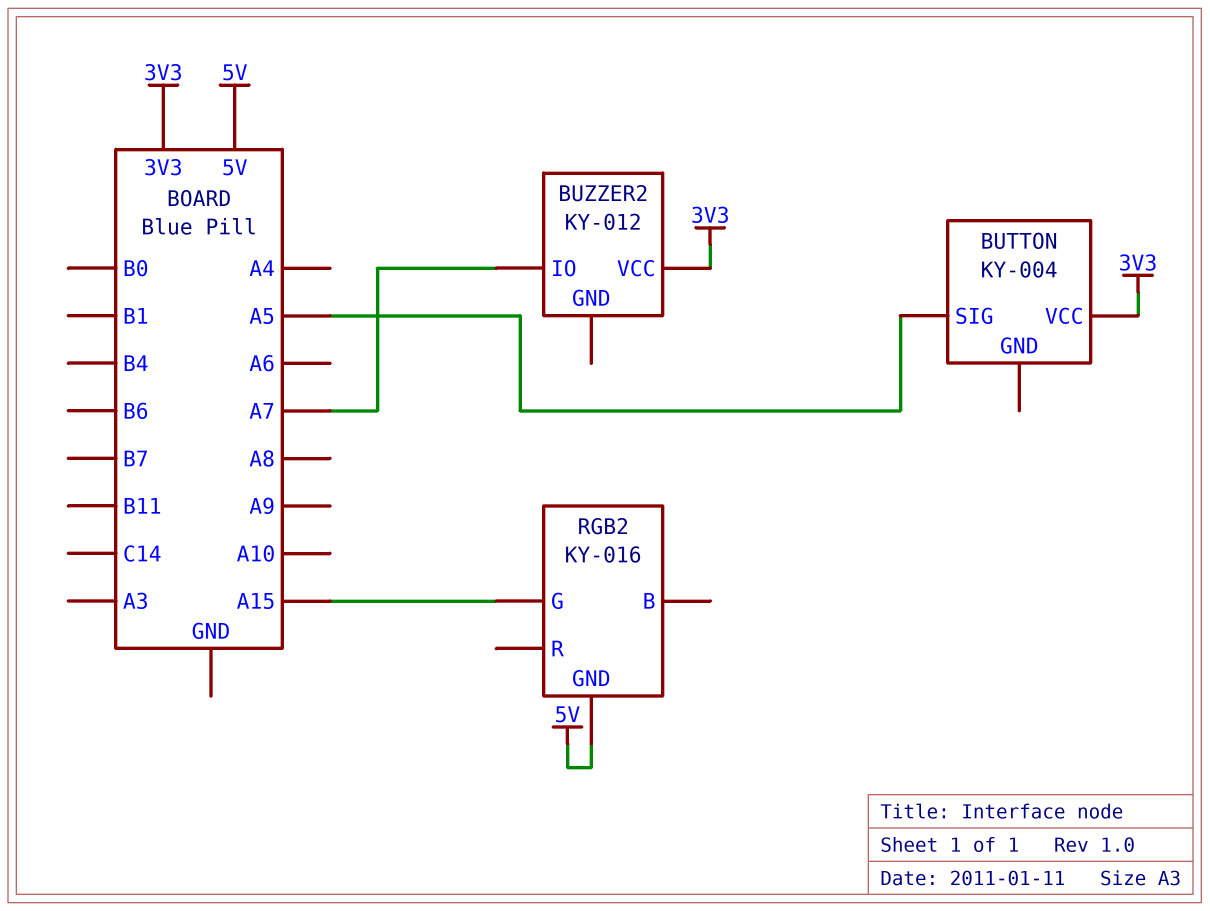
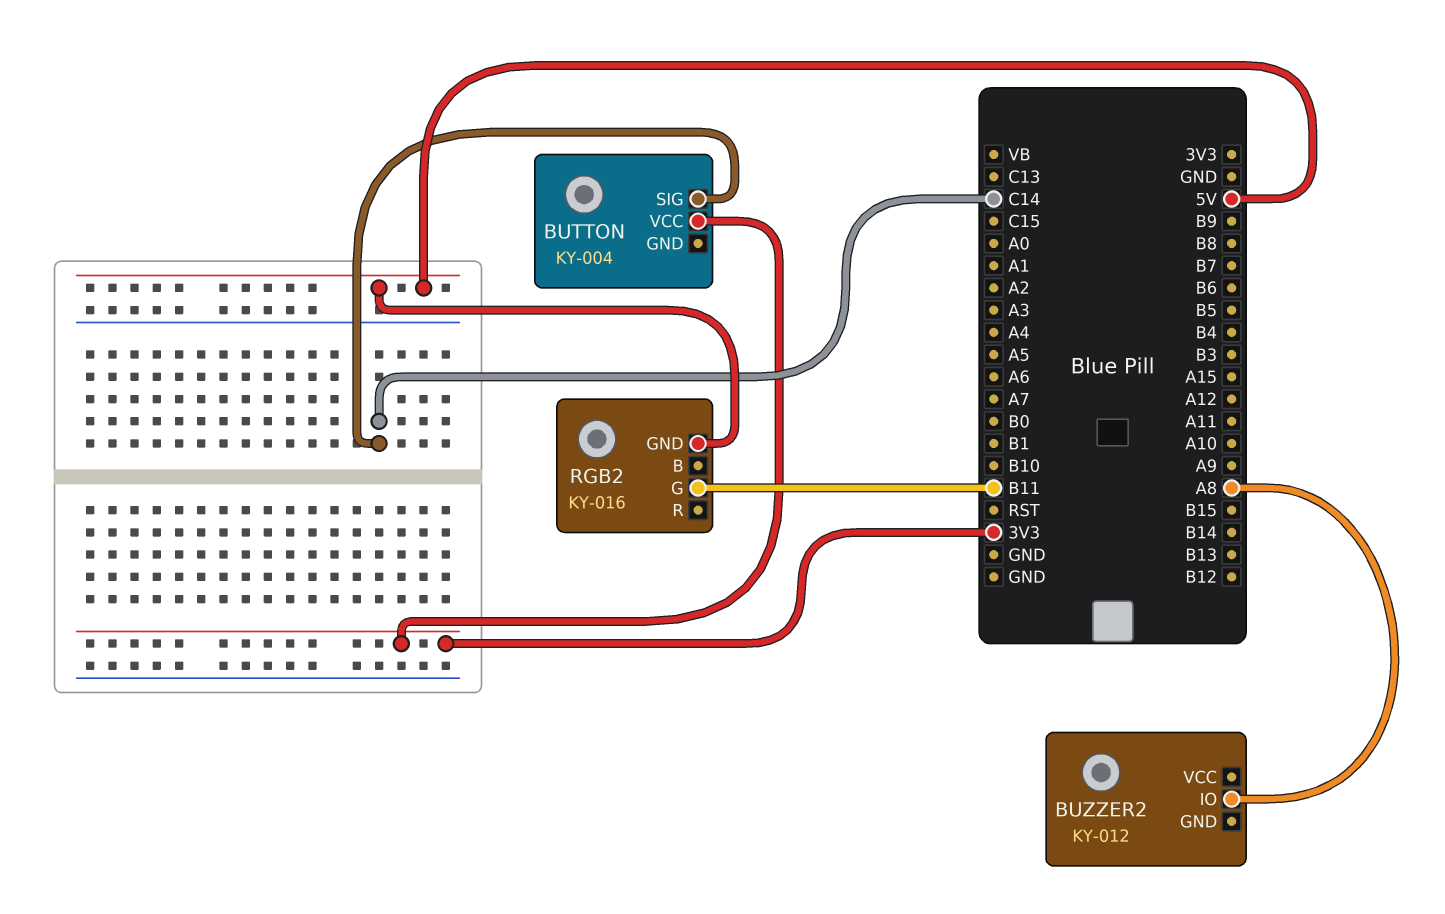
BUTTON pin SIG: A5 -> C14
BUZZER2 pin IO: A7 -> A8
BUZZER2 pin VCC: 3V3 -> none
RGB2 pin G: A15 -> B11

